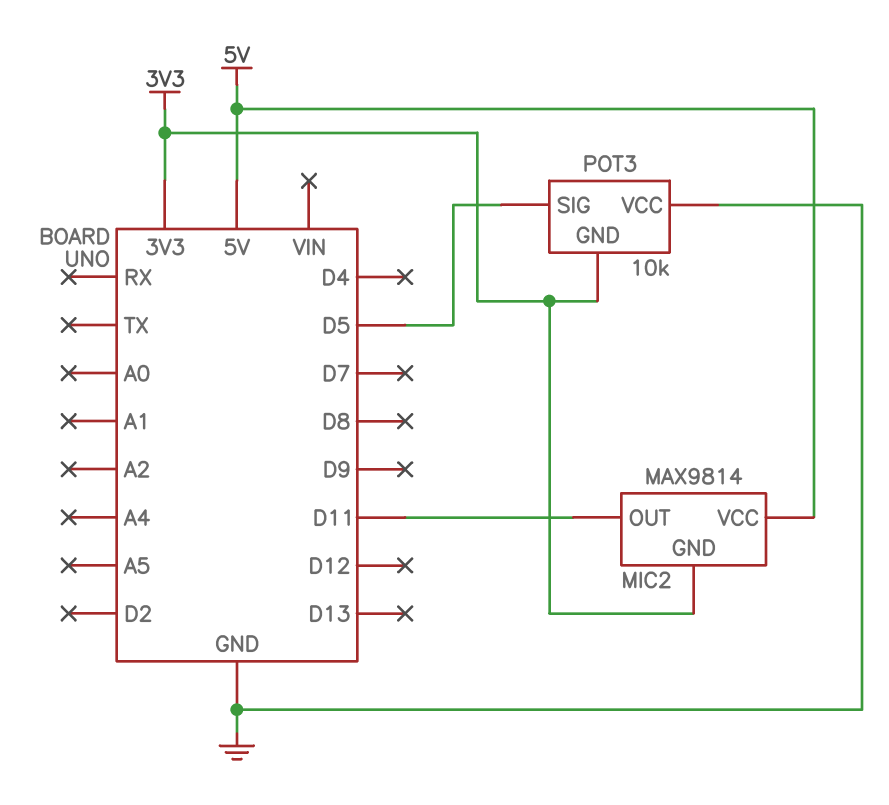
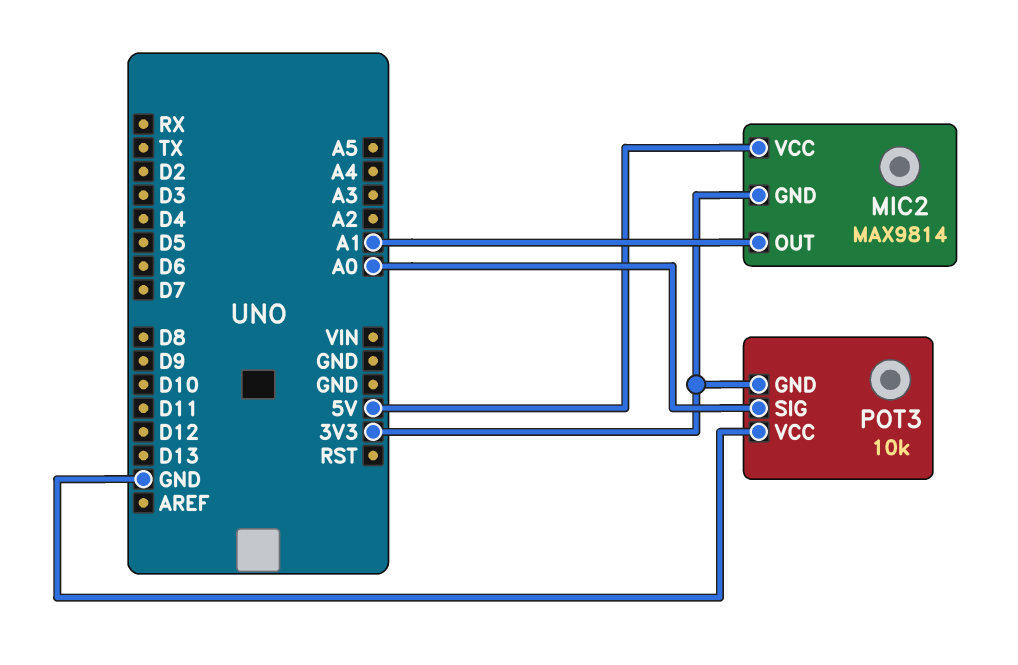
MIC2 pin OUT: D11 -> A1
POT3 pin SIG: D5 -> A0

